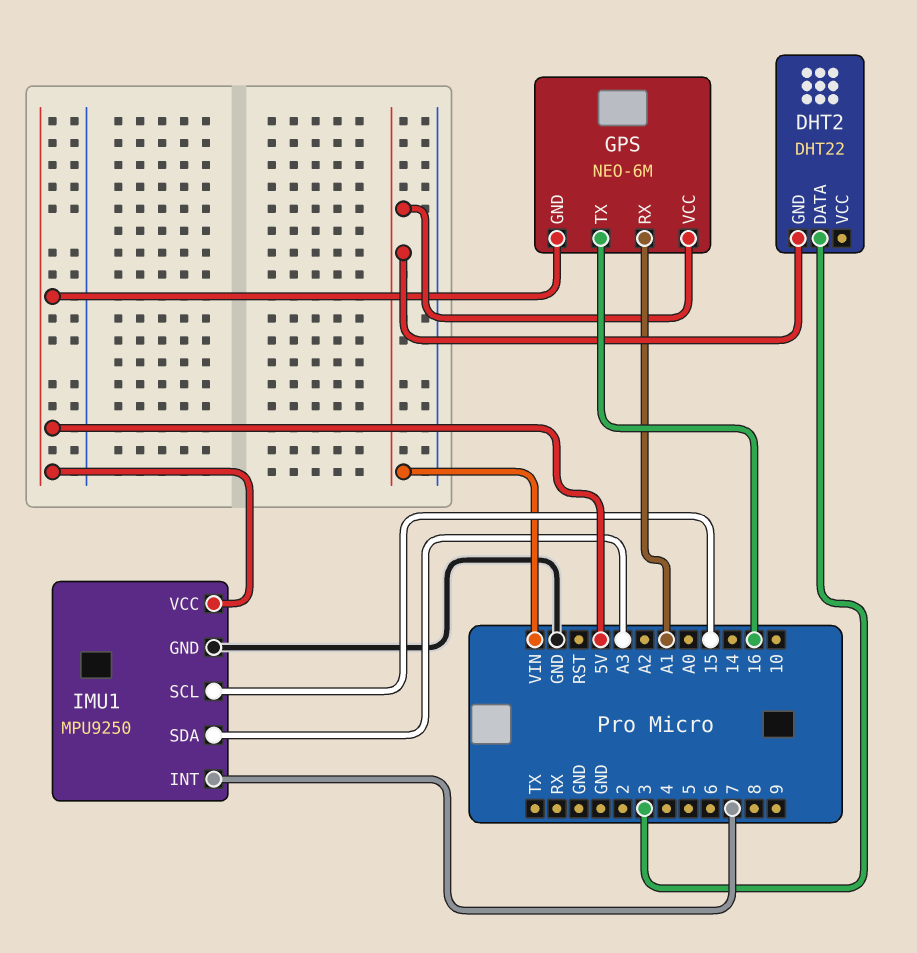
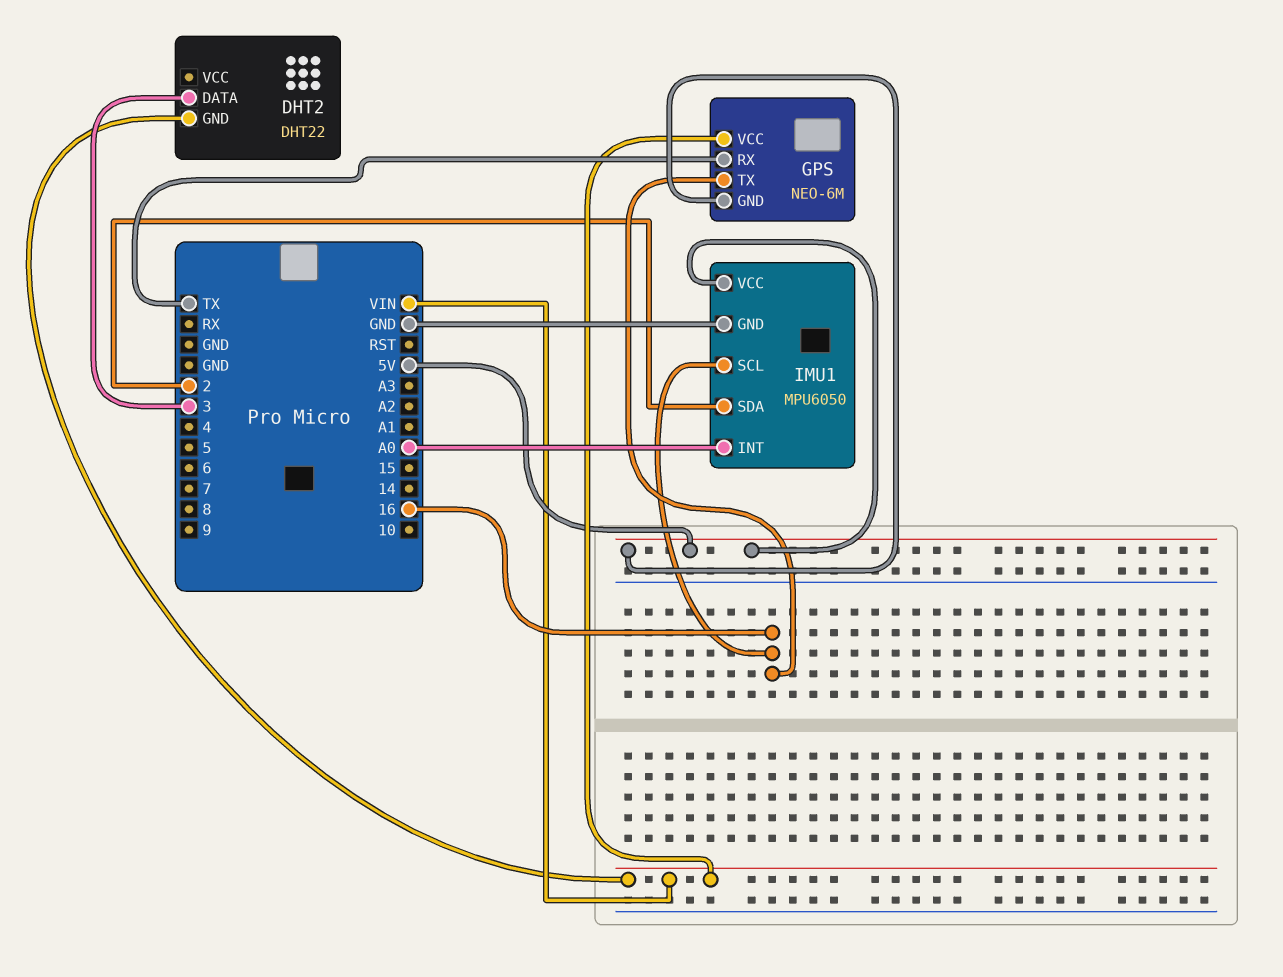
GPS pin RX: A1 -> TX
IMU1: MPU9250 -> MPU6050
IMU1 pin INT: 7 -> A0
IMU1 pin SCL: 15 -> 16
IMU1 pin SDA: A3 -> 2

